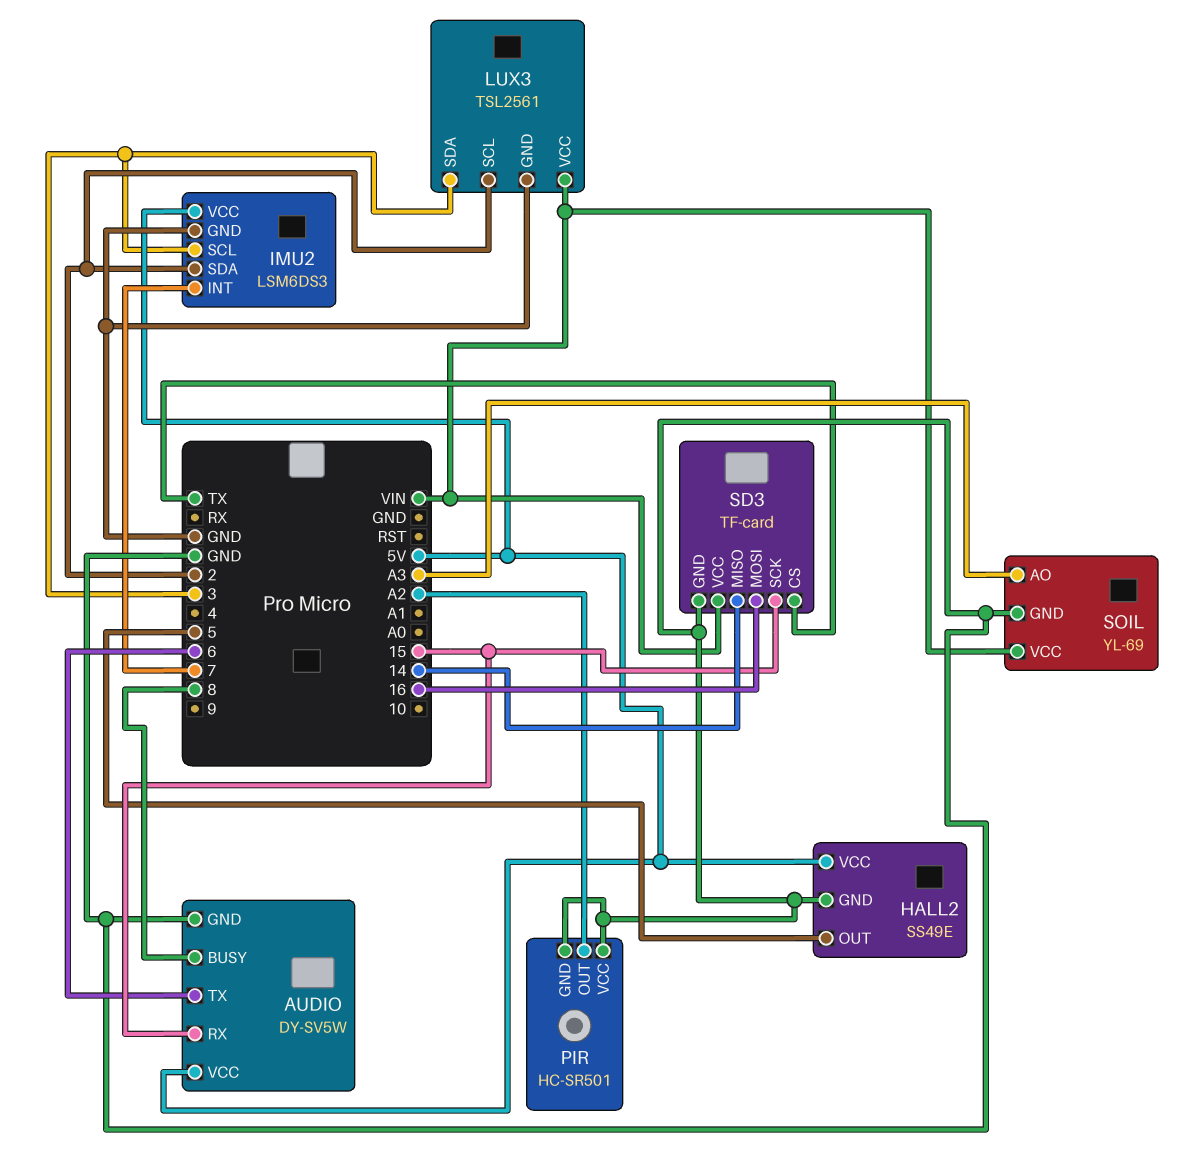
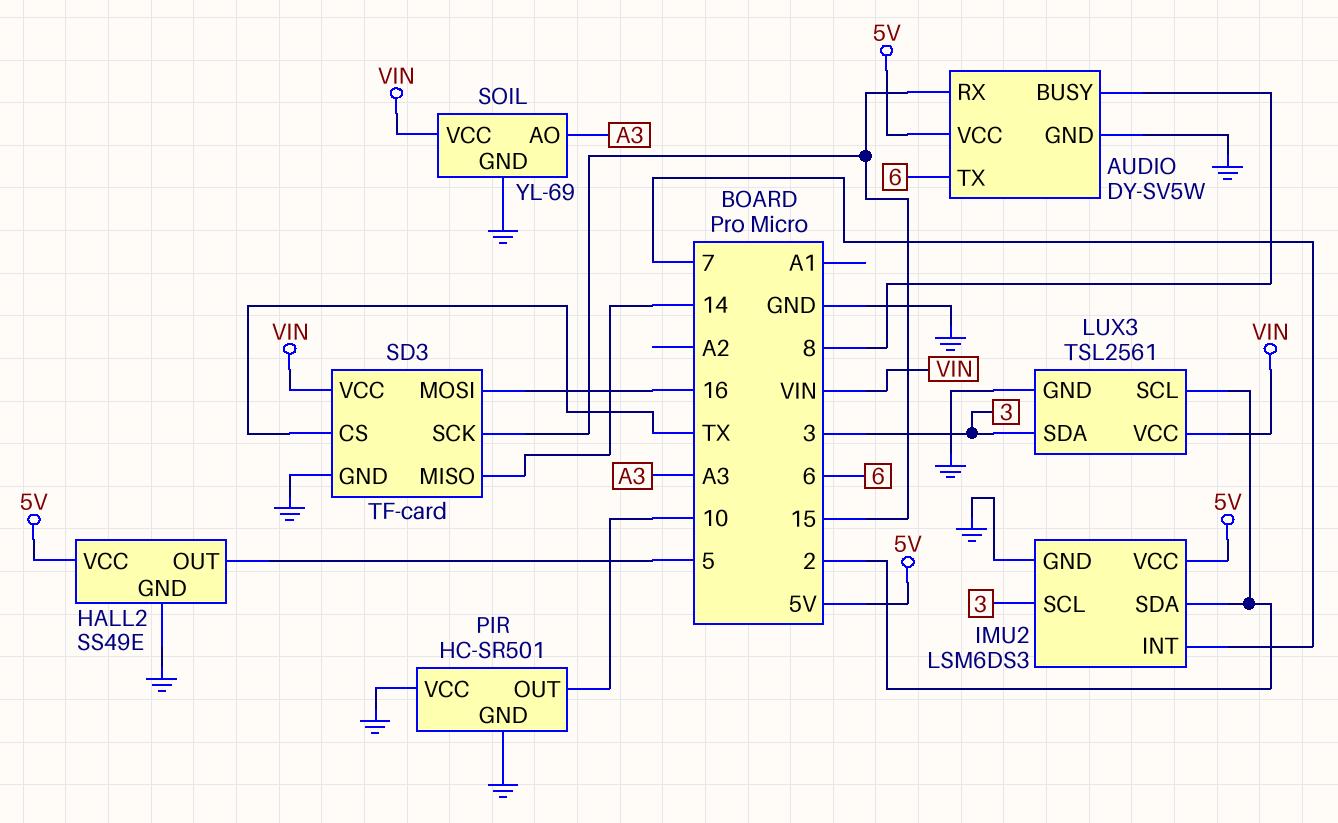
PIR pin OUT: A2 -> 10

